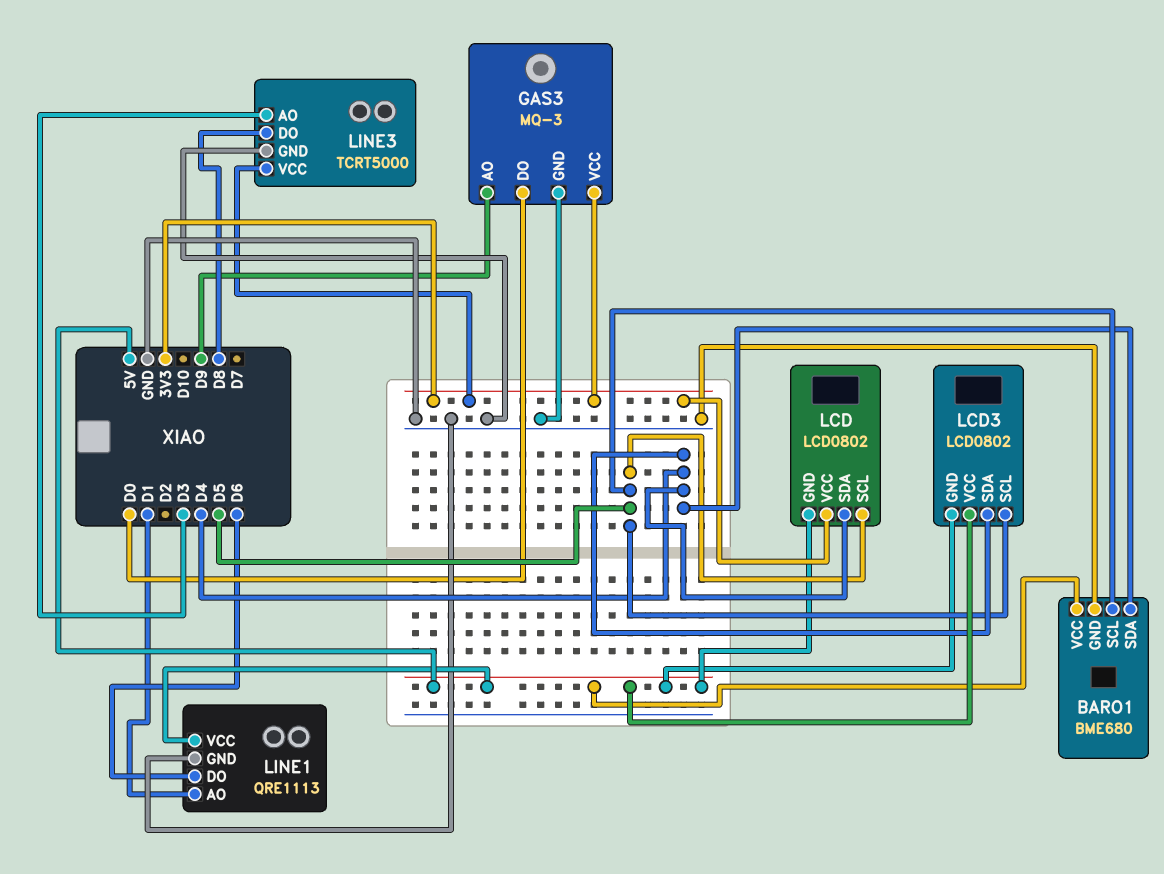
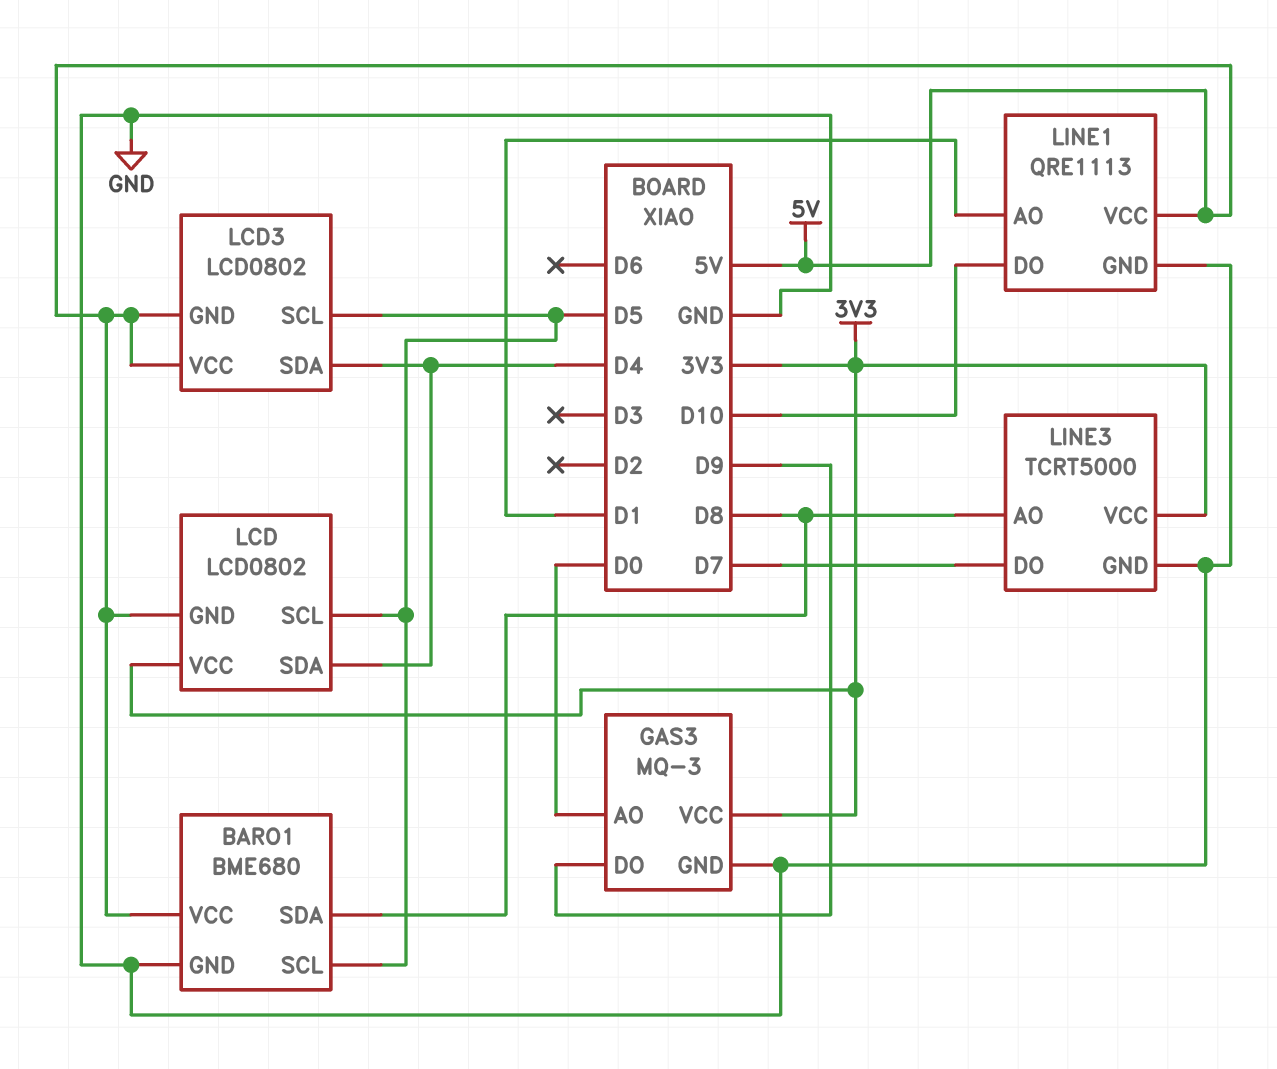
BARO1 pin SDA: D4 -> D8
GAS3 pin AO: D9 -> D0
GAS3 pin DO: D0 -> D9
LINE1 pin DO: D6 -> D10
LINE3 pin AO: D3 -> D8
LINE3 pin DO: D8 -> D7

